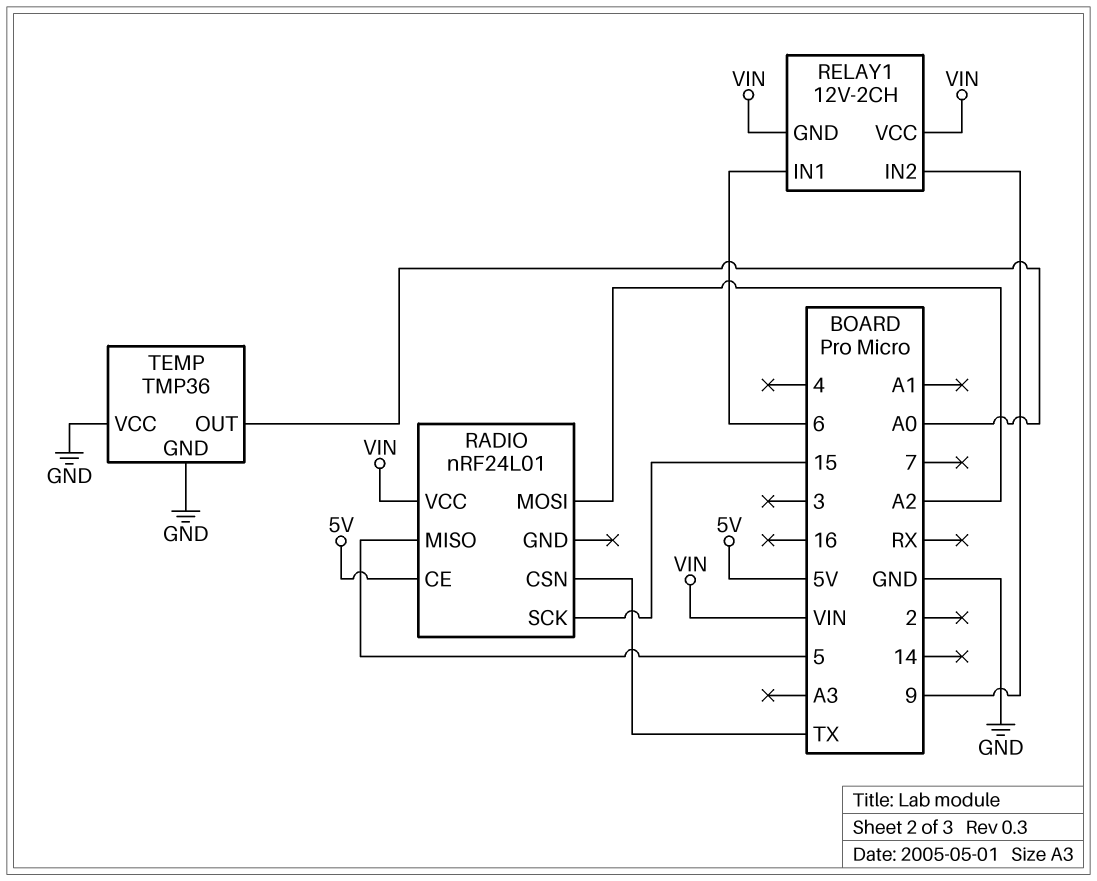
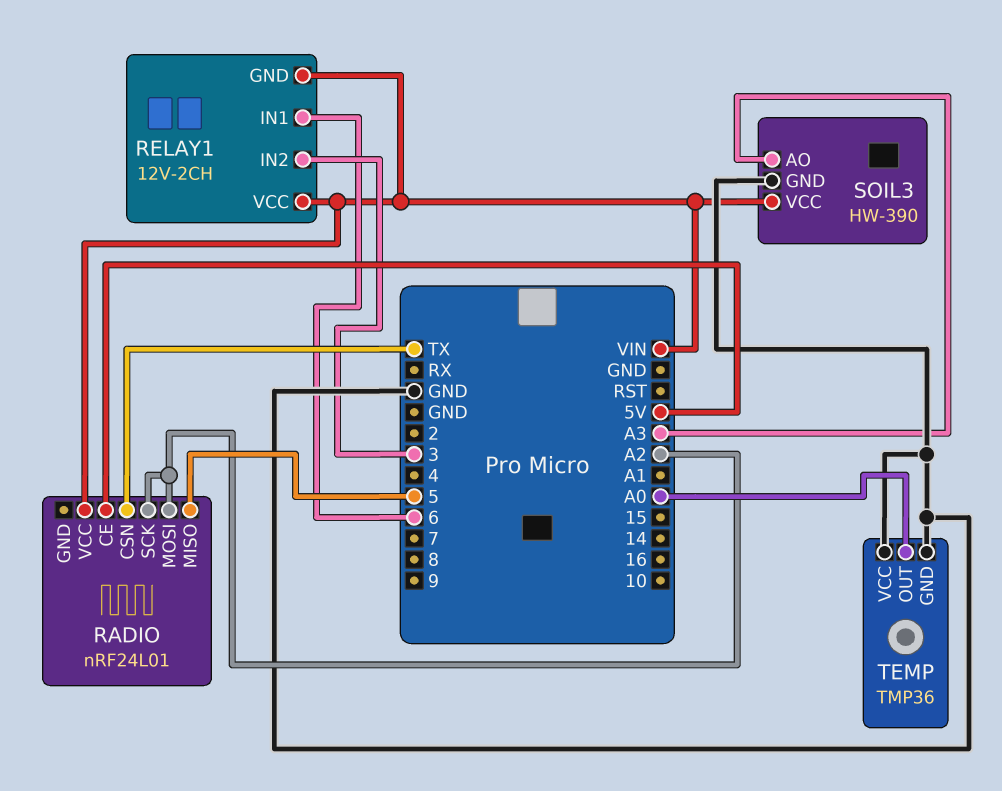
RADIO pin SCK: 15 -> A2
RELAY1 pin IN2: 9 -> 3
SOIL3: none -> HW-390
SOIL3 pin AO: none -> A3
SOIL3 pin GND: none -> GND
SOIL3 pin VCC: none -> VIN

